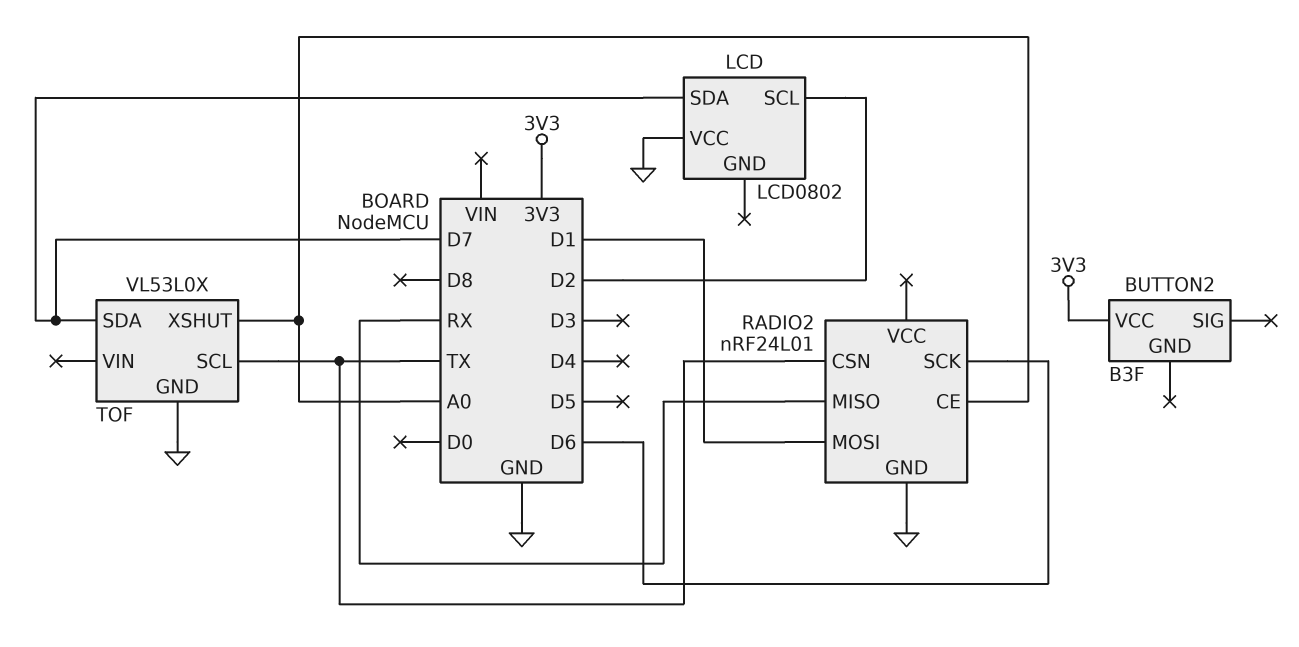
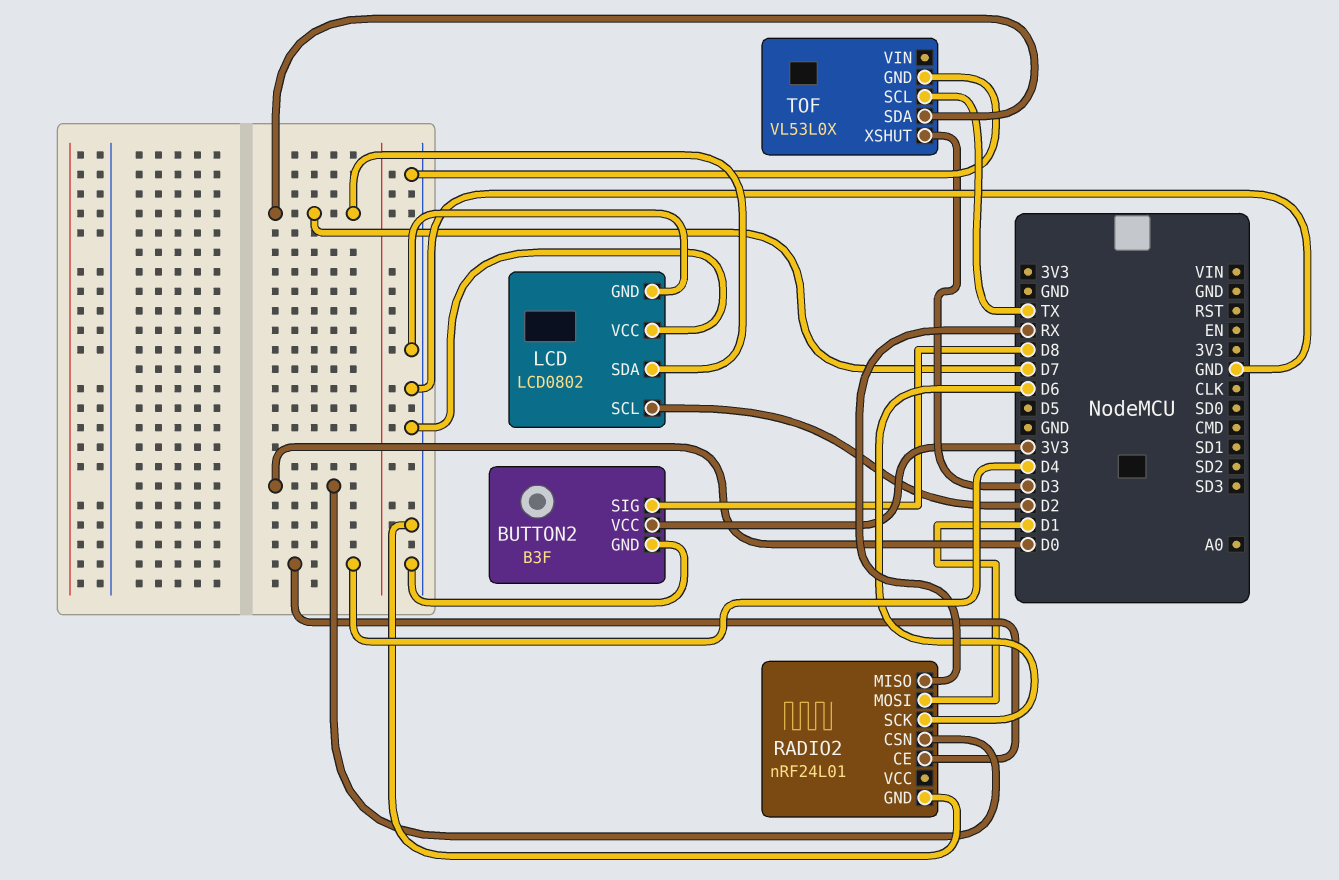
BUTTON2 pin GND: none -> GND
BUTTON2 pin SIG: none -> D8
LCD pin GND: none -> GND
RADIO2 pin CE: A0 -> D4
RADIO2 pin CSN: TX -> D0
TOF pin XSHUT: A0 -> D3

